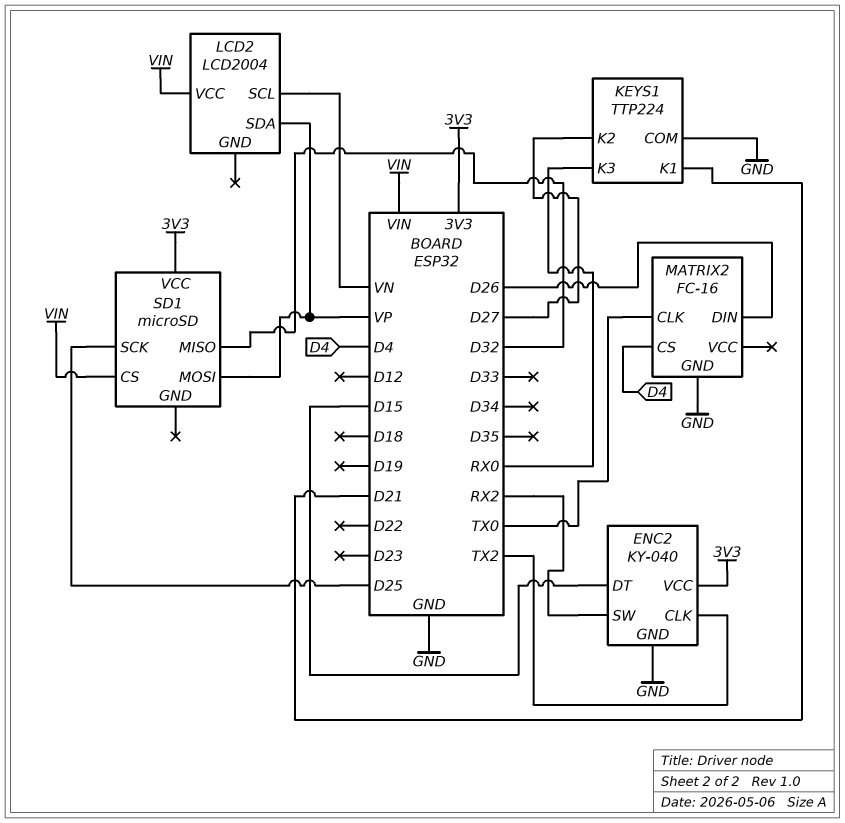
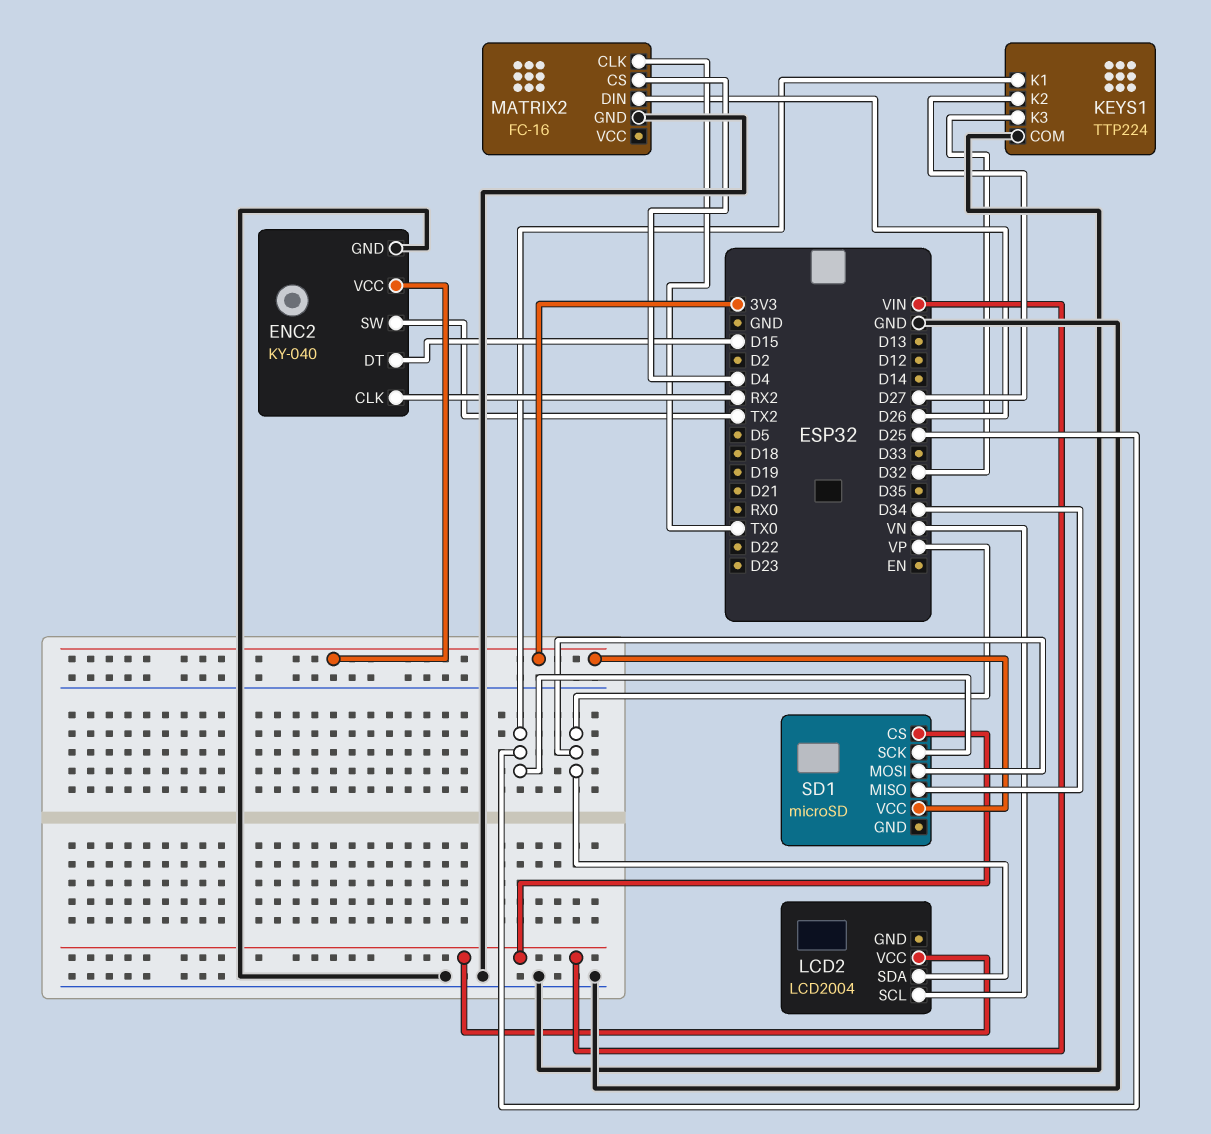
ENC2 pin CLK: TX2 -> RX2
ENC2 pin SW: RX2 -> TX2
KEYS1 pin K1: D21 -> D25
KEYS1 pin K3: RX0 -> D32
SD1 pin MISO: D32 -> D34

